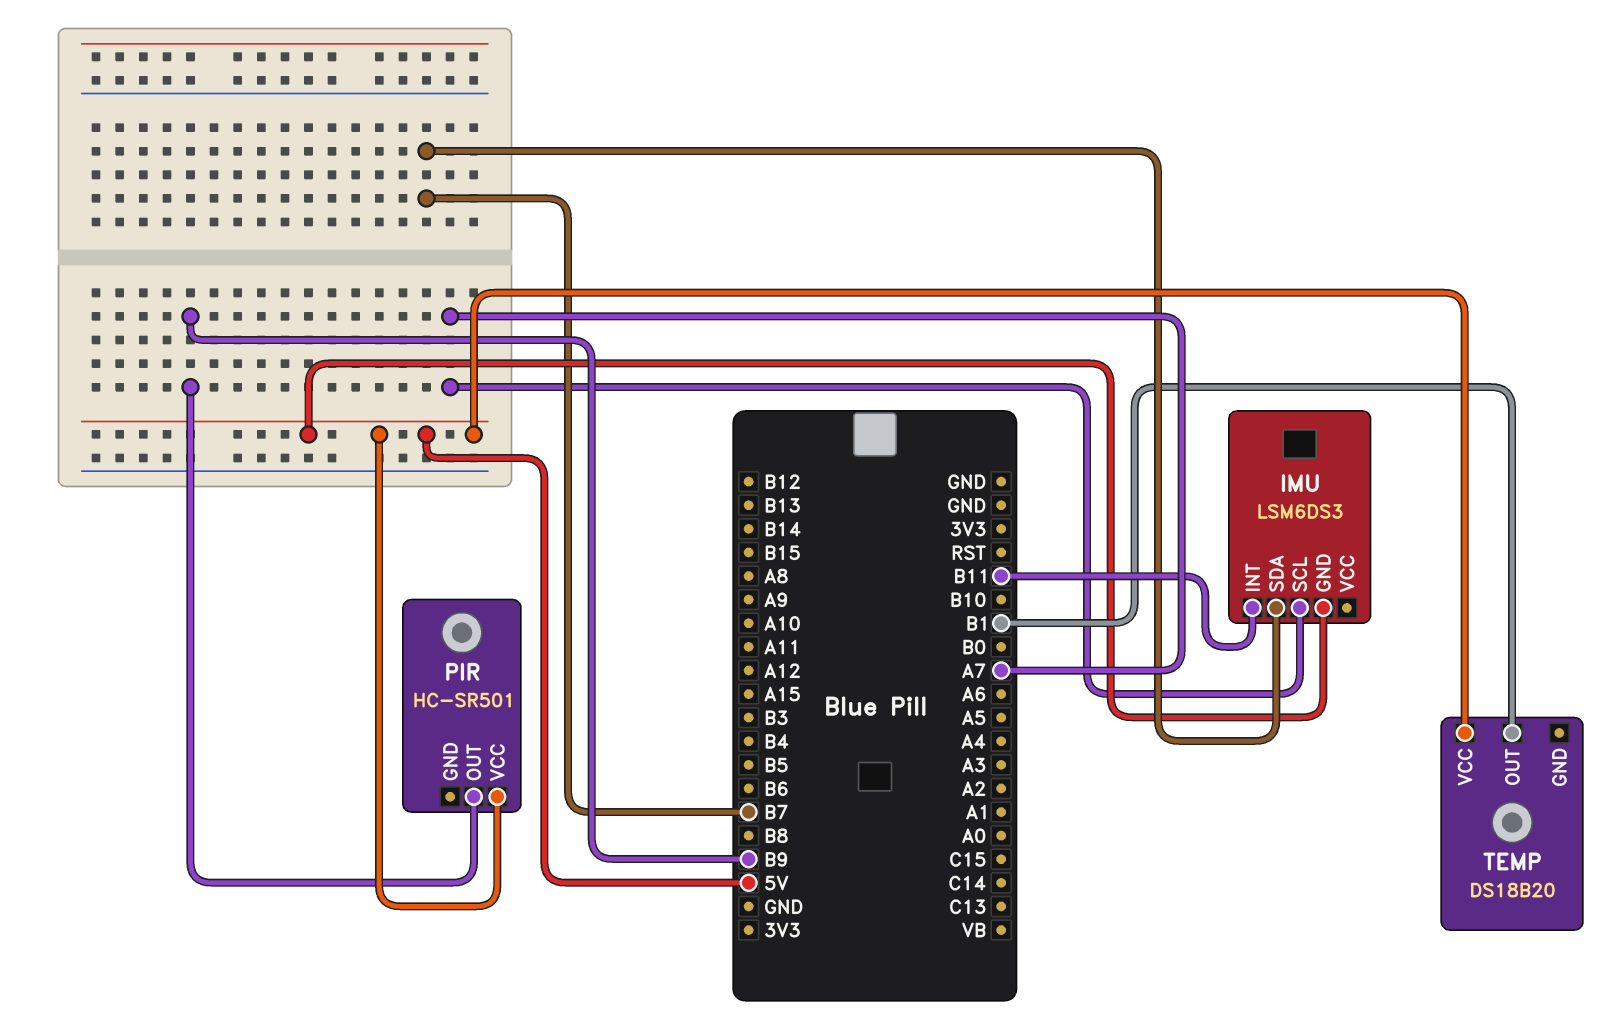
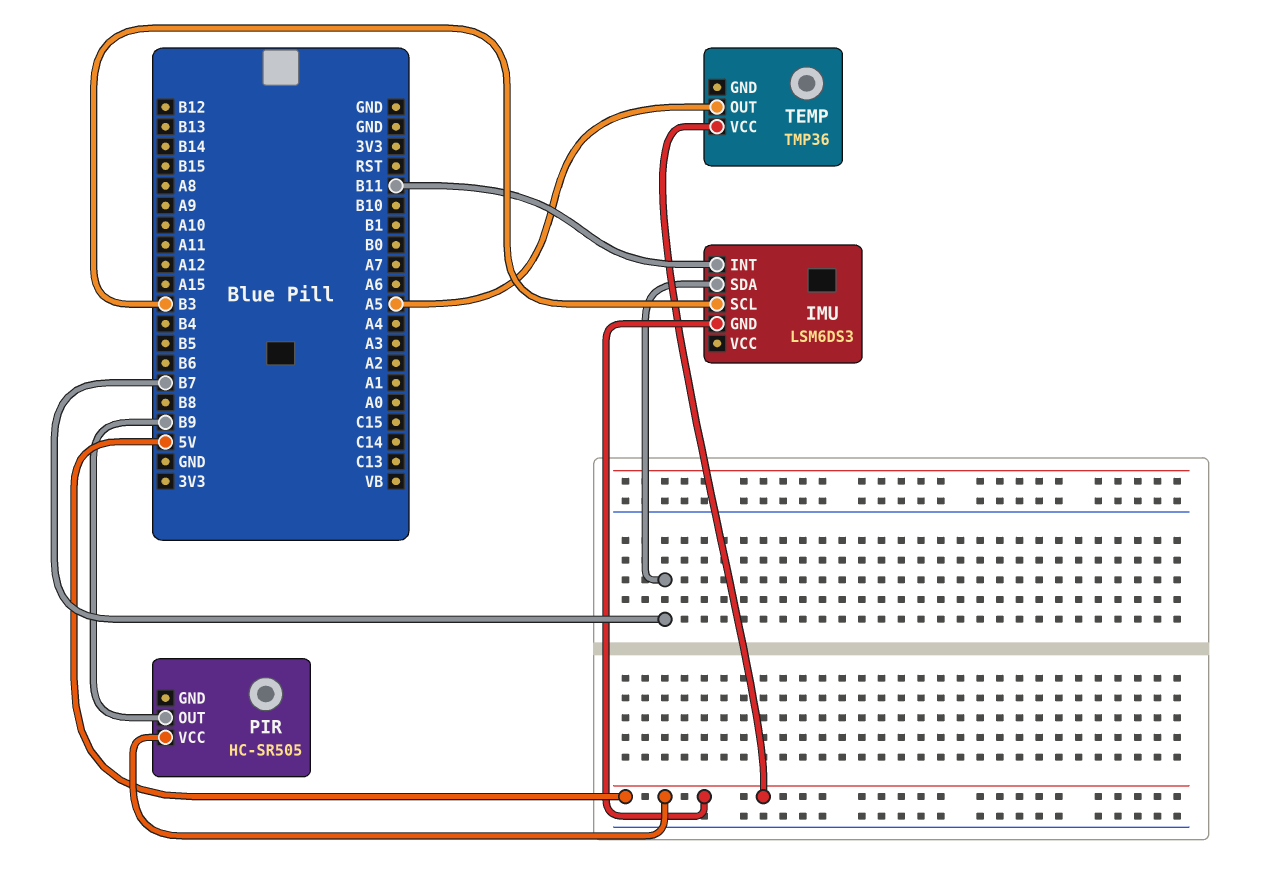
IMU pin SCL: A7 -> B3
PIR: HC-SR501 -> HC-SR505
TEMP: DS18B20 -> TMP36
TEMP pin OUT: B1 -> A5

